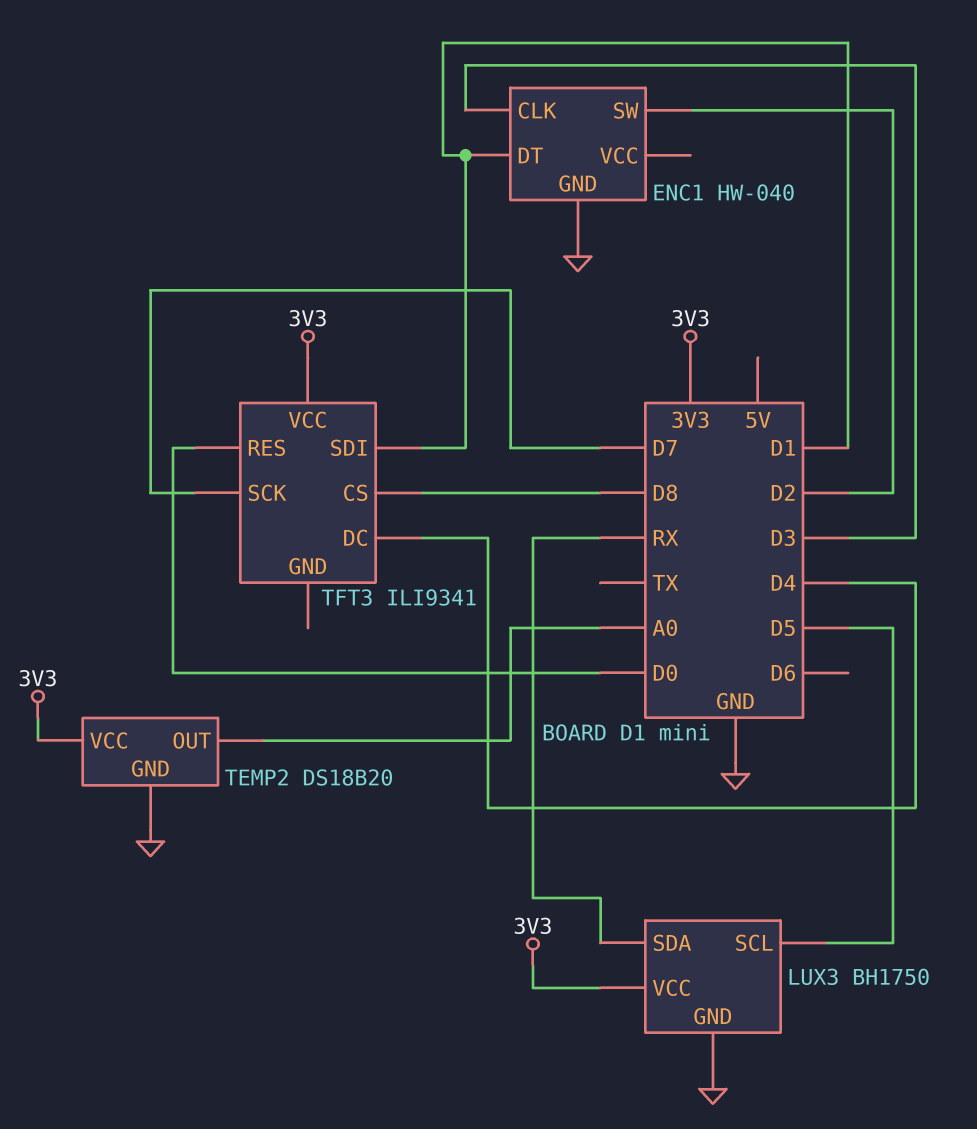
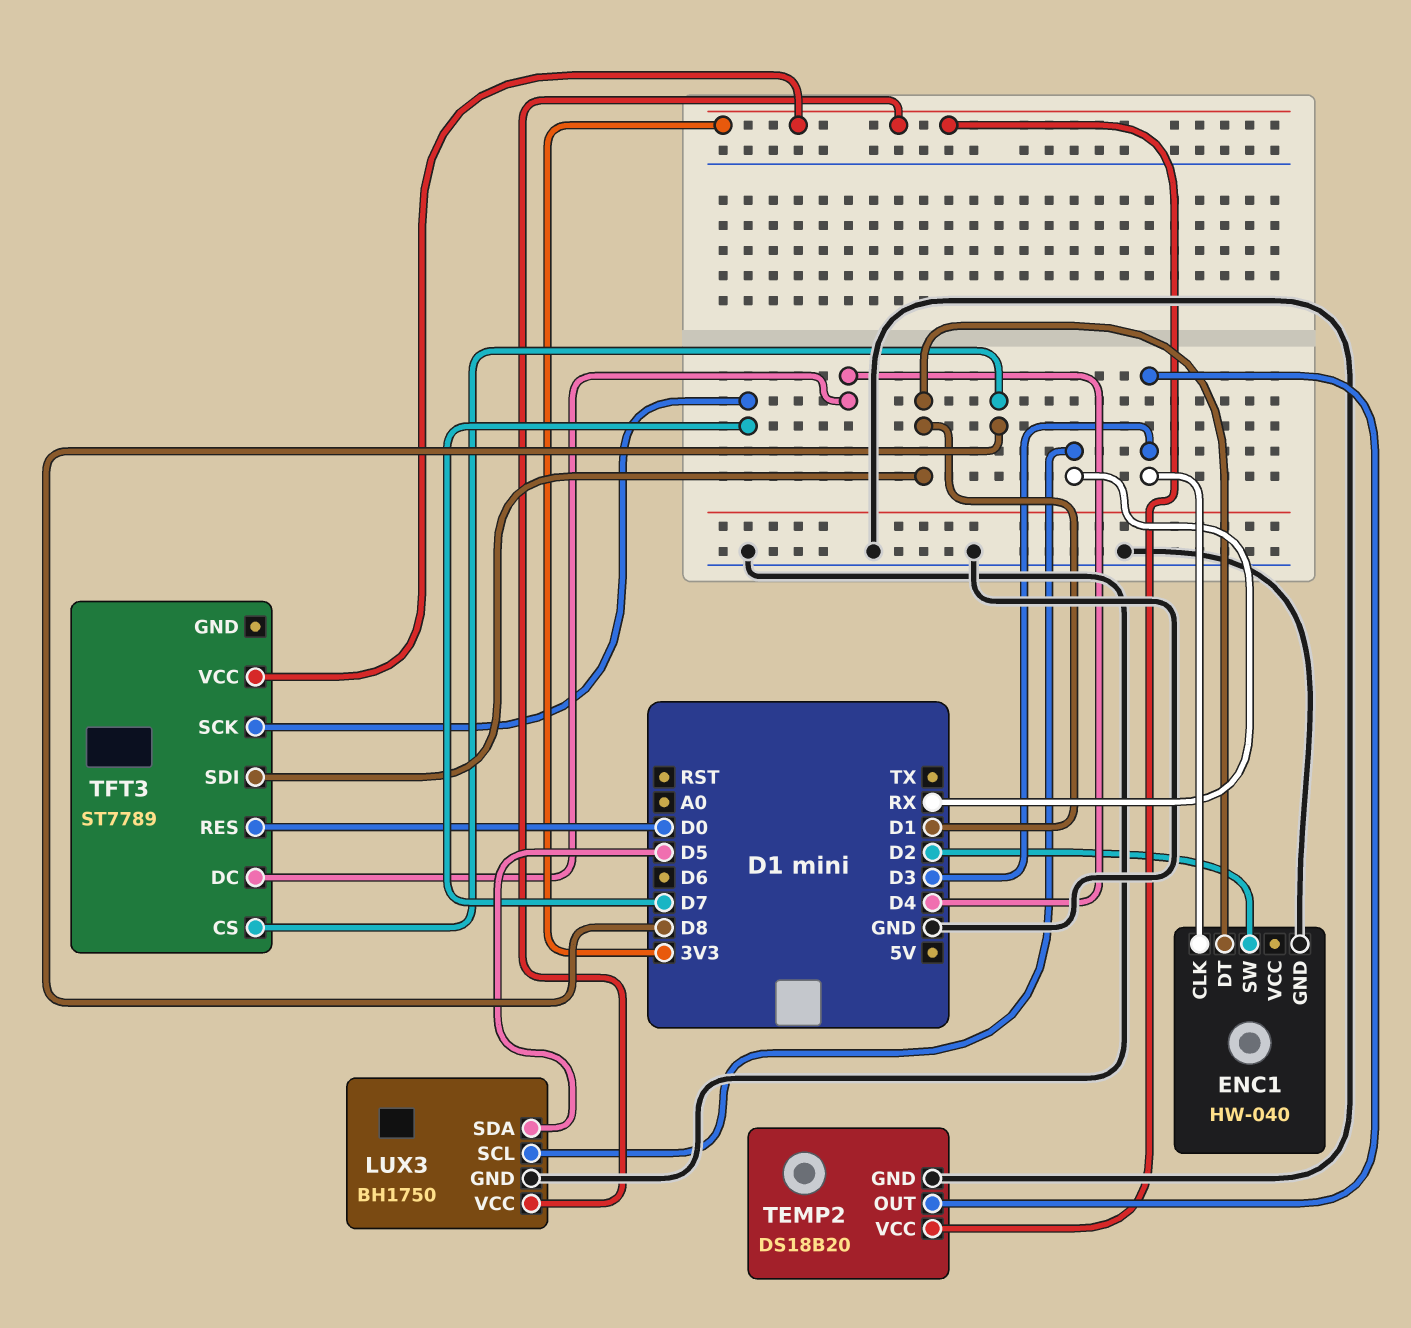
LUX3 pin SCL: D5 -> RX
LUX3 pin SDA: RX -> D5
TEMP2 pin OUT: A0 -> D3
TFT3: ILI9341 -> ST7789

